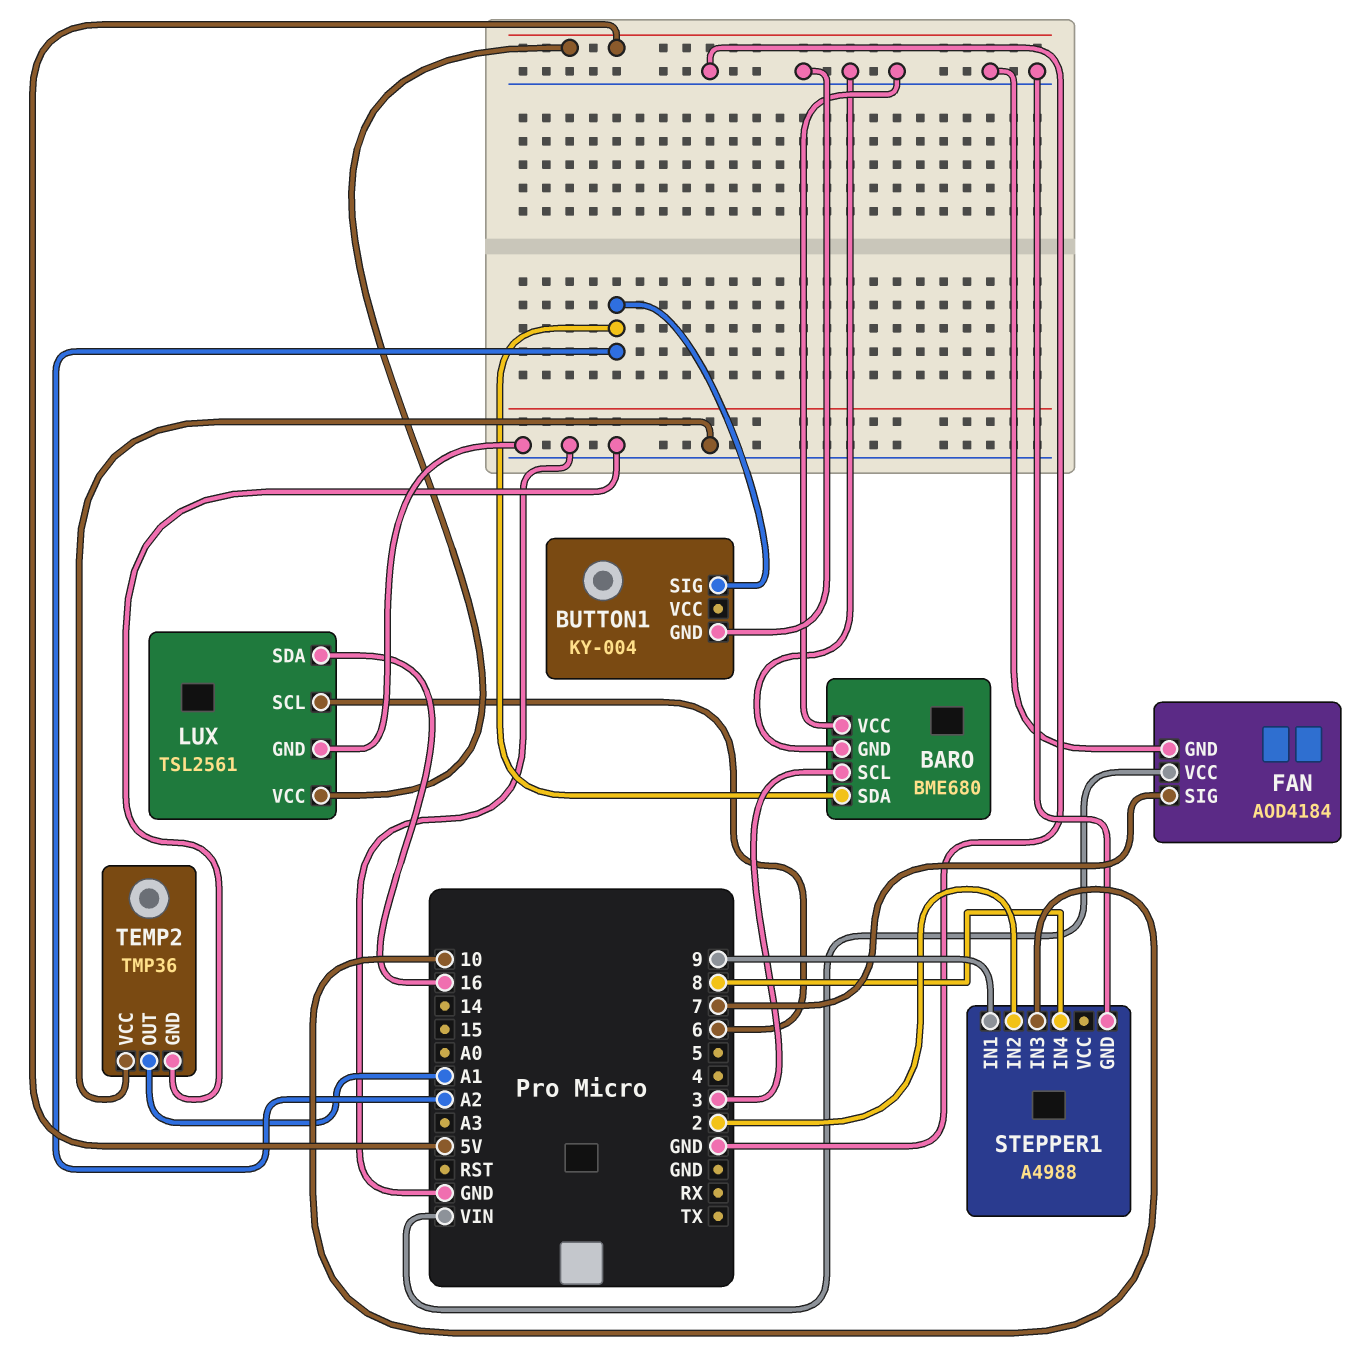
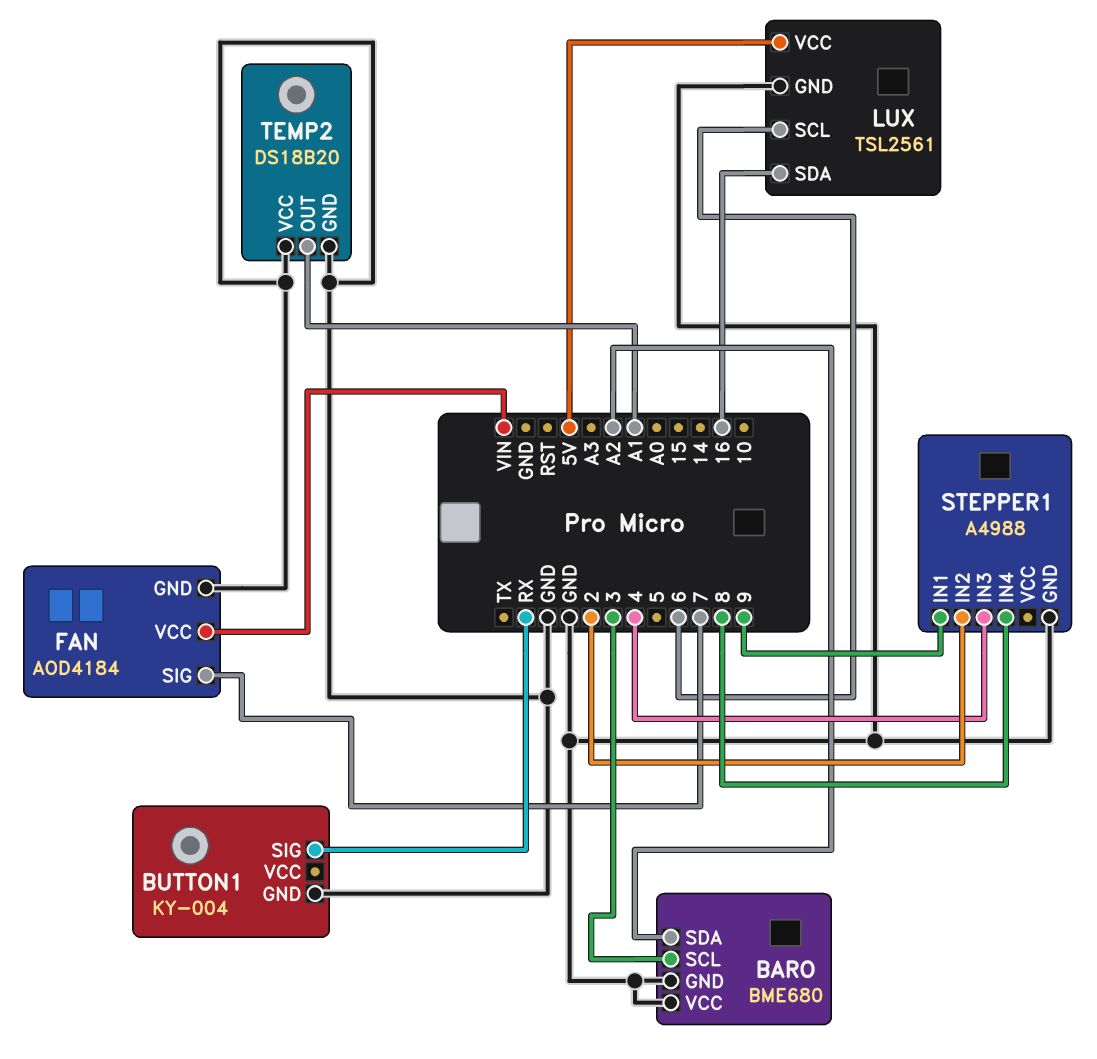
BUTTON1 pin SIG: A2 -> RX
STEPPER1 pin IN3: 10 -> 4
TEMP2: TMP36 -> DS18B20

